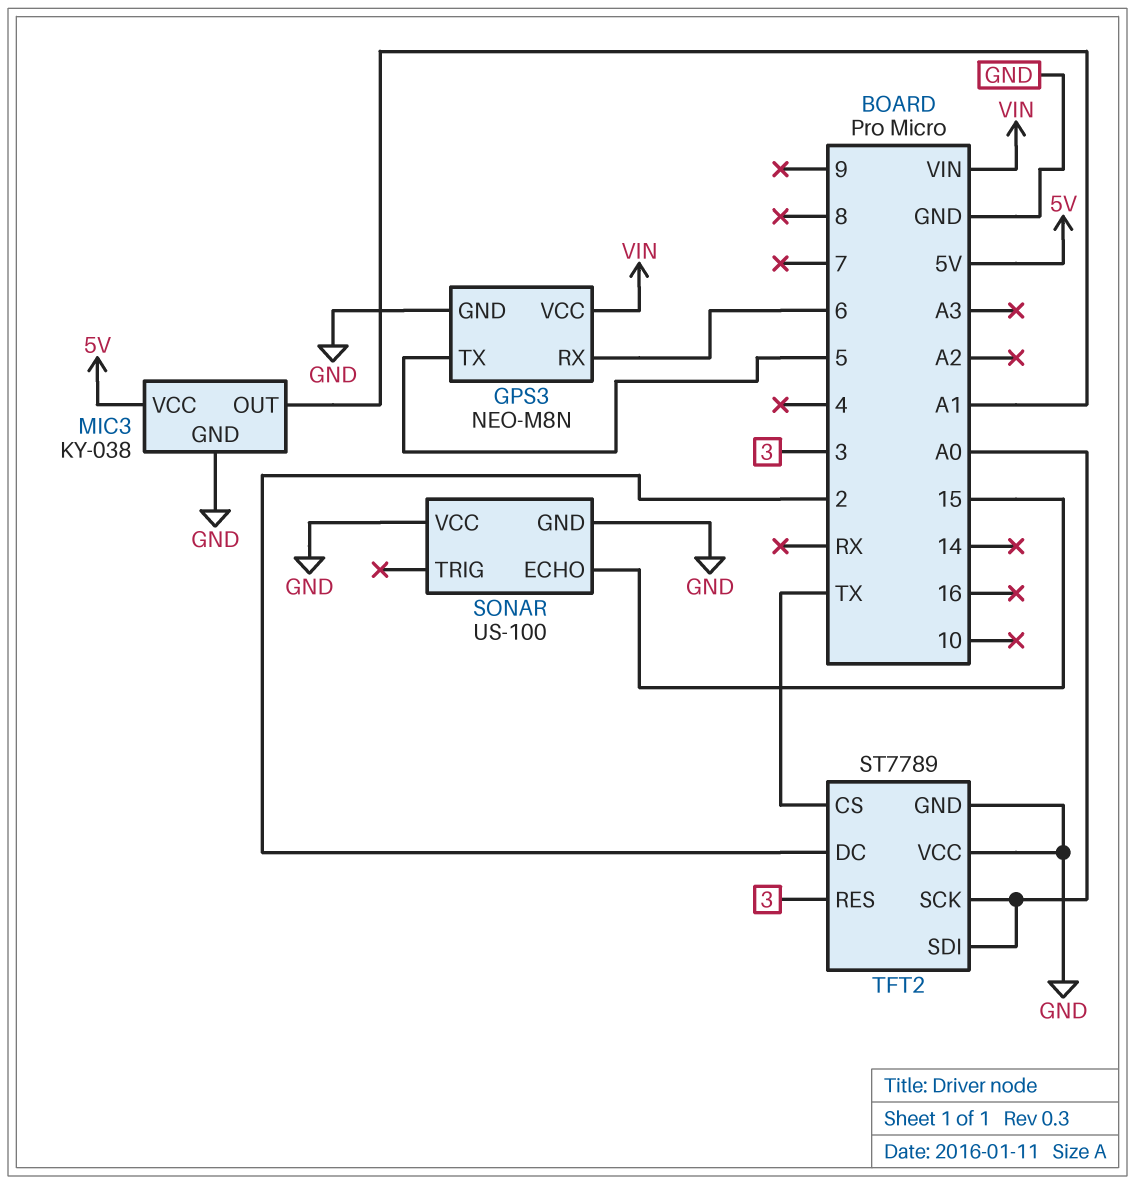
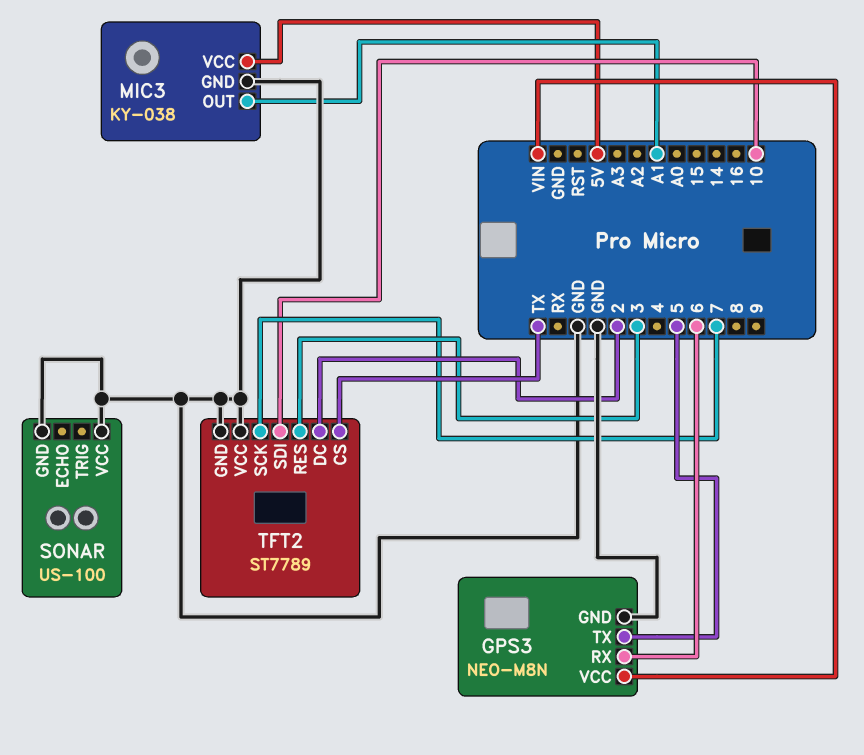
SONAR pin ECHO: 15 -> none
TFT2 pin SCK: A0 -> 7
TFT2 pin SDI: A0 -> 10

